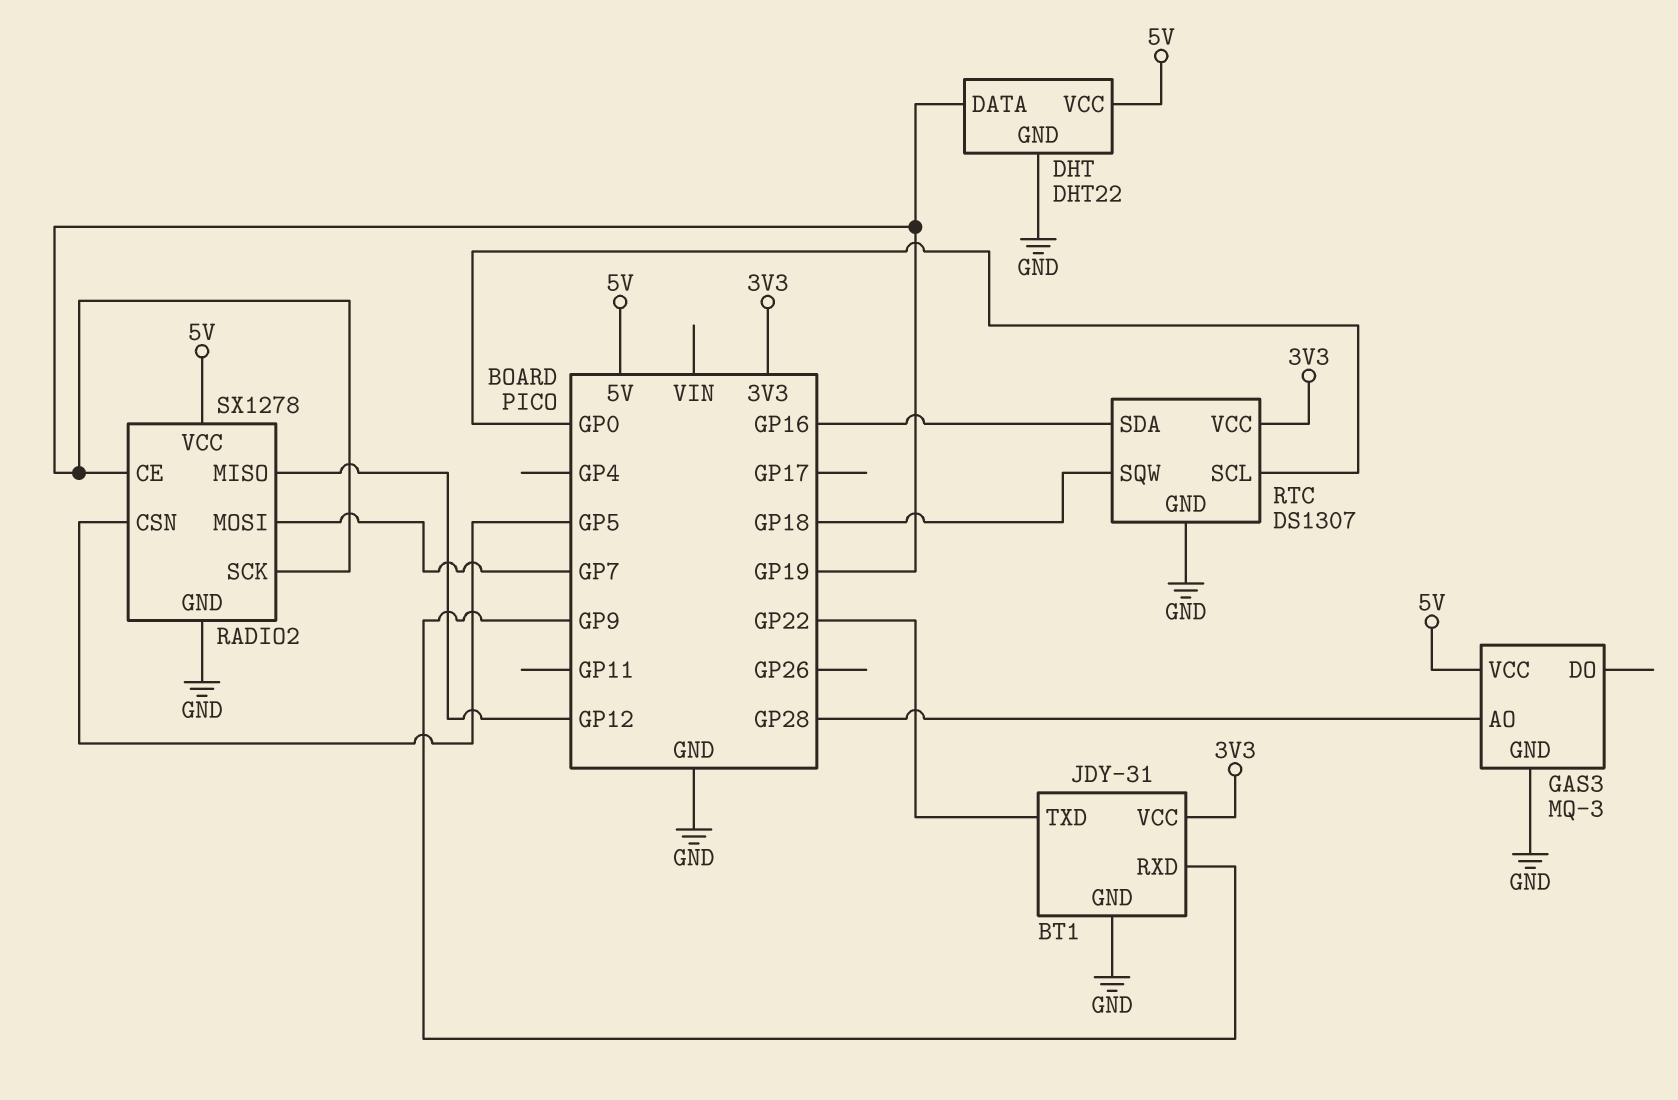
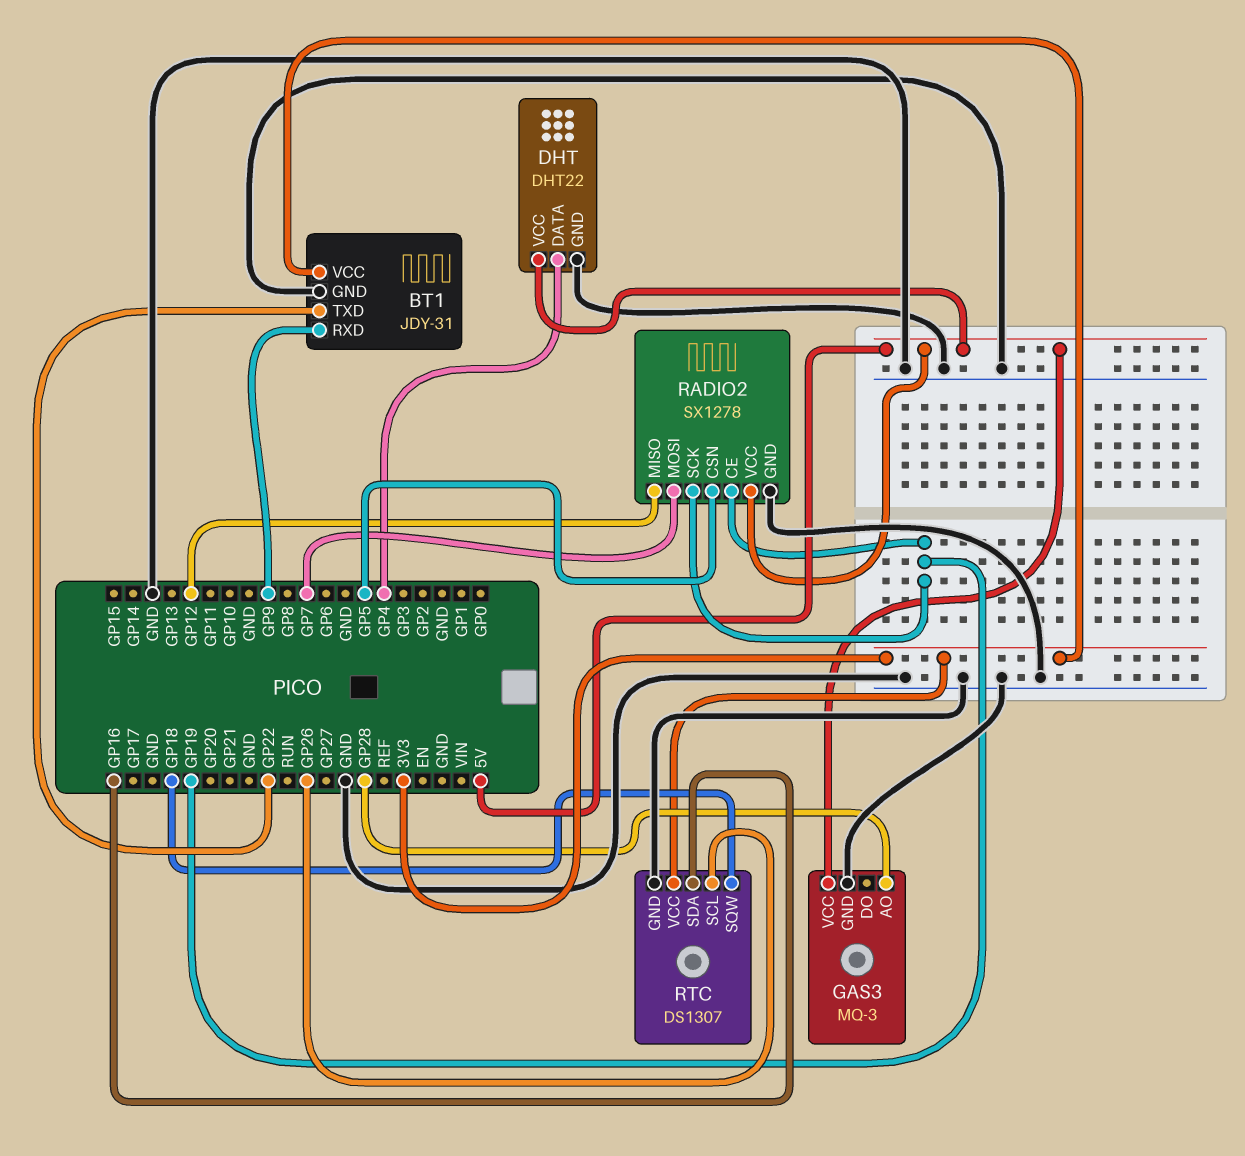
DHT pin DATA: GP19 -> GP4
RTC pin SCL: GP0 -> GP26

